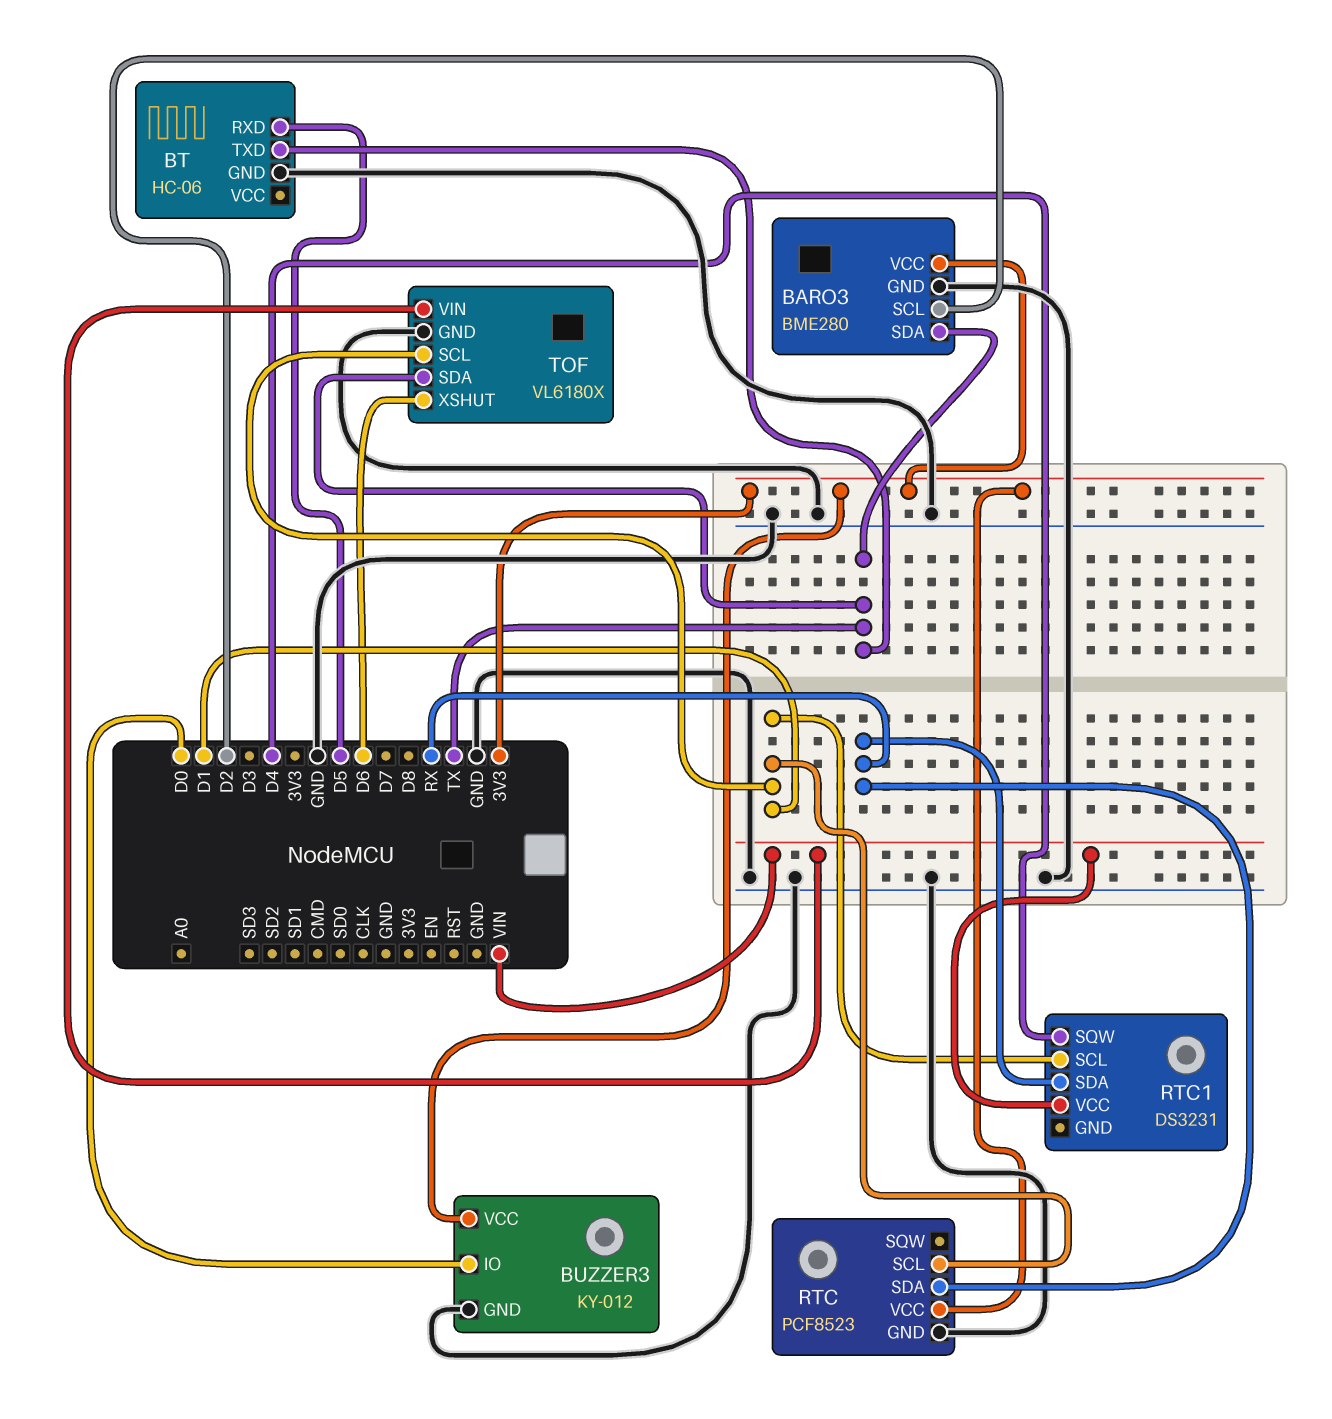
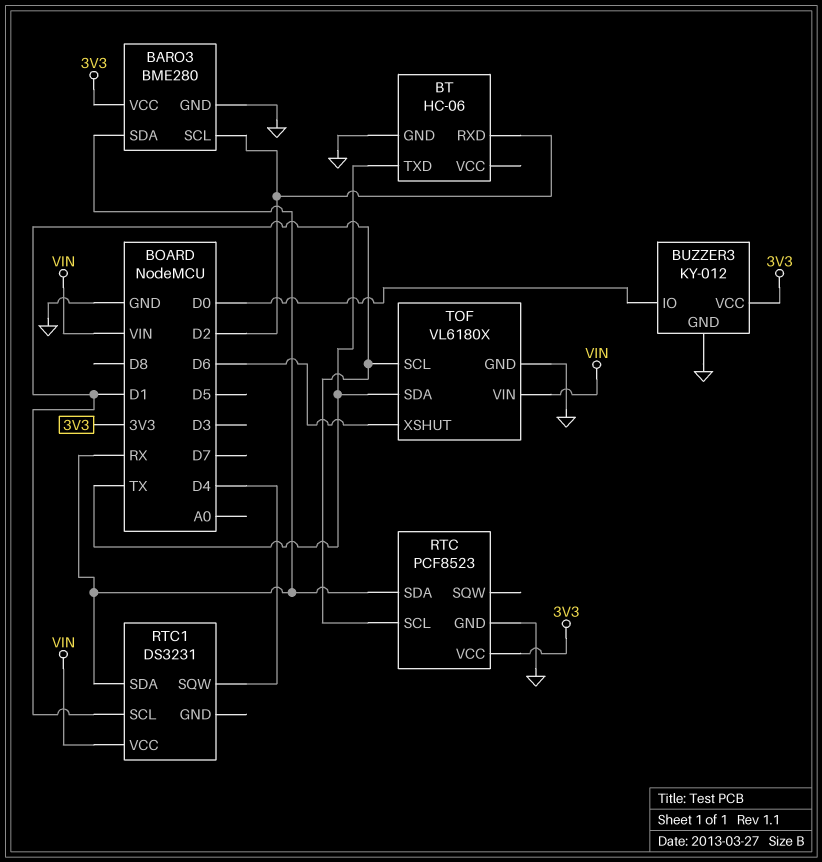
BARO3 pin SDA: TX -> RX
BT pin RXD: D5 -> D2

